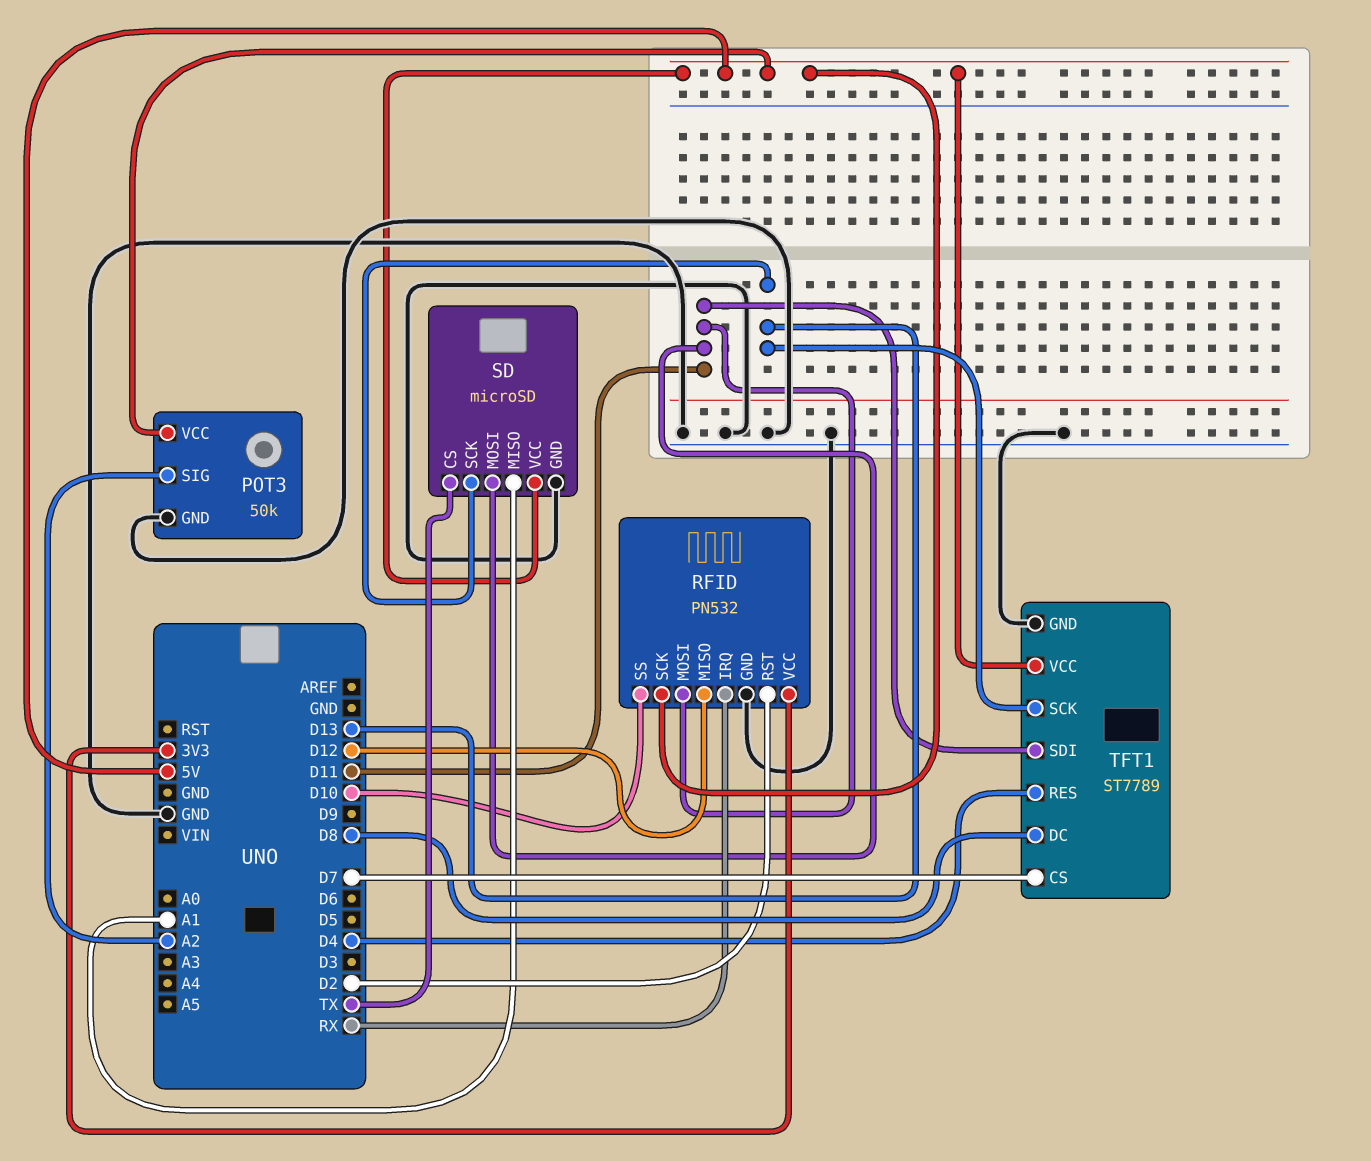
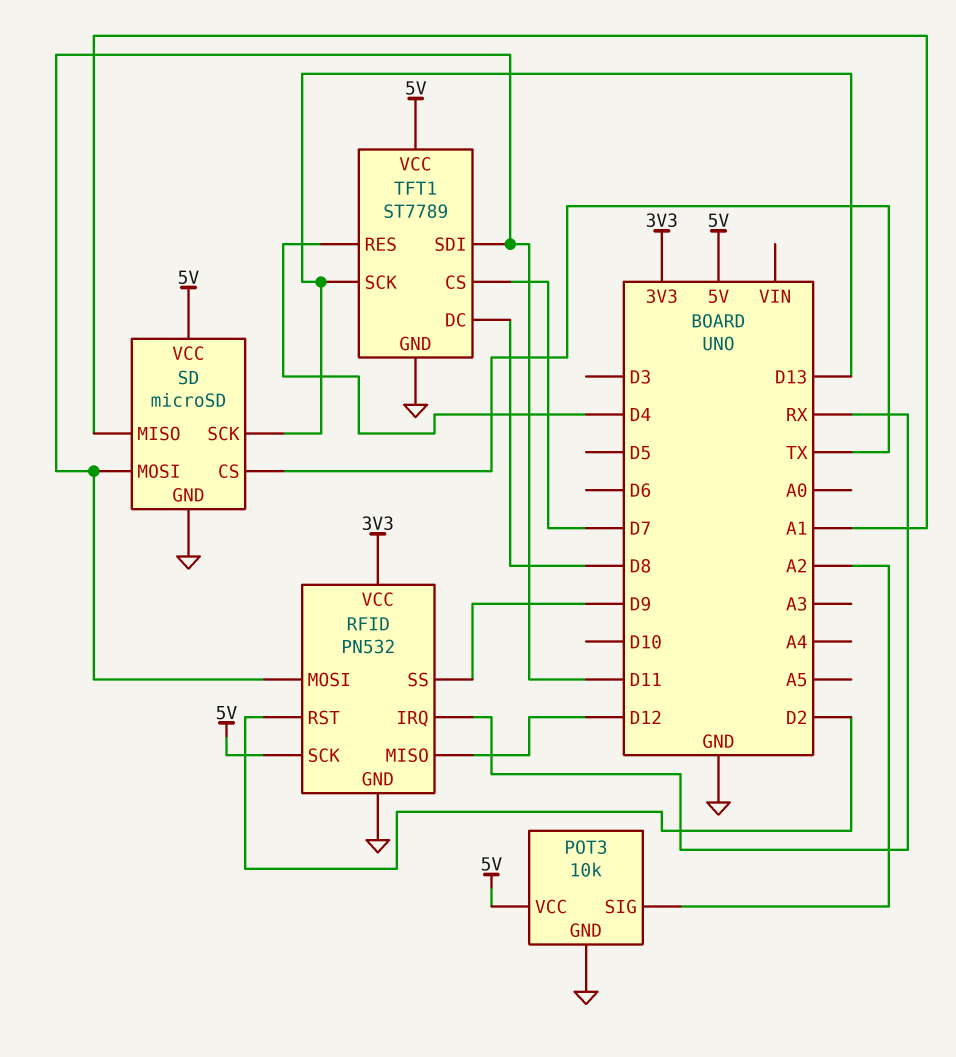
POT3: 50k -> 10k
RFID pin SS: D10 -> D9

